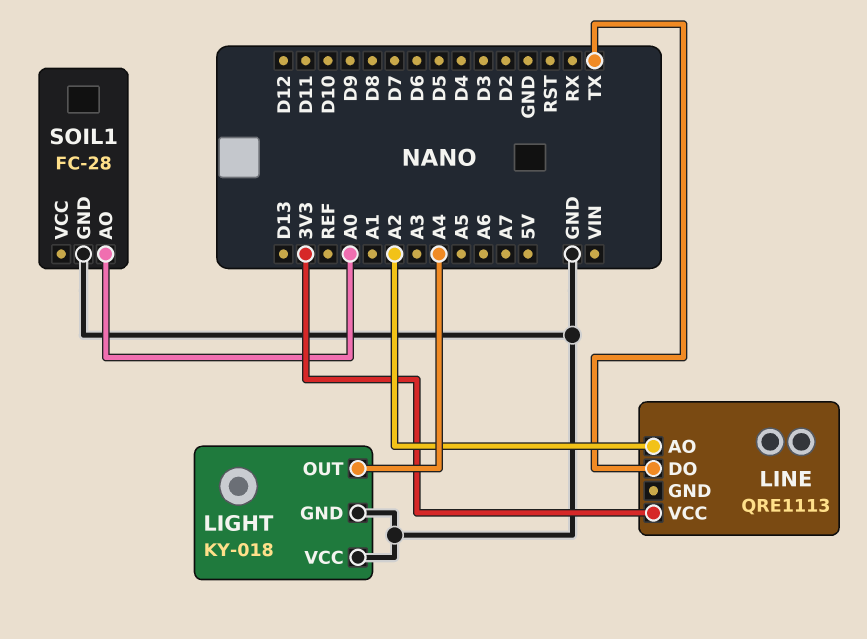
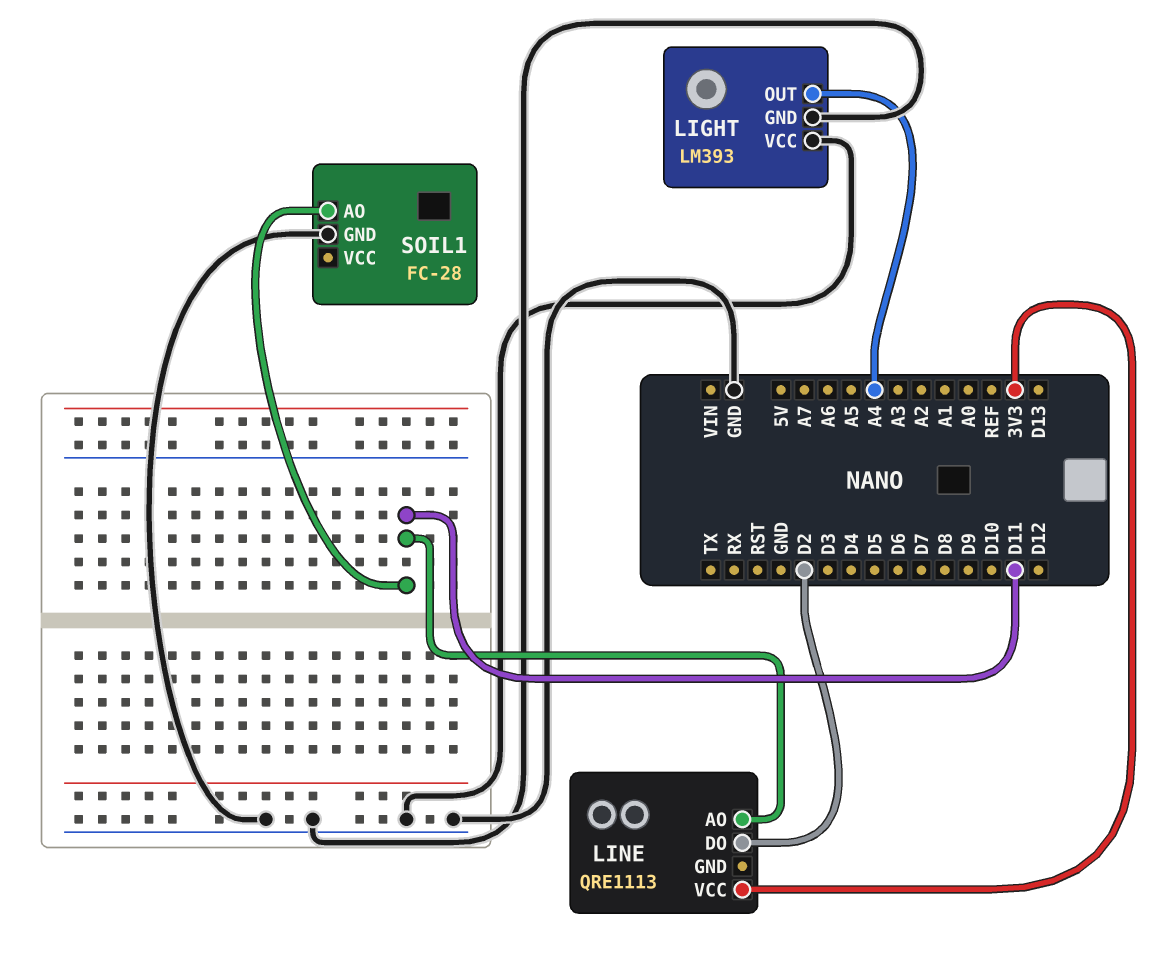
LIGHT: KY-018 -> LM393
LINE pin AO: A2 -> D11
LINE pin DO: TX -> D2
SOIL1 pin AO: A0 -> D11

